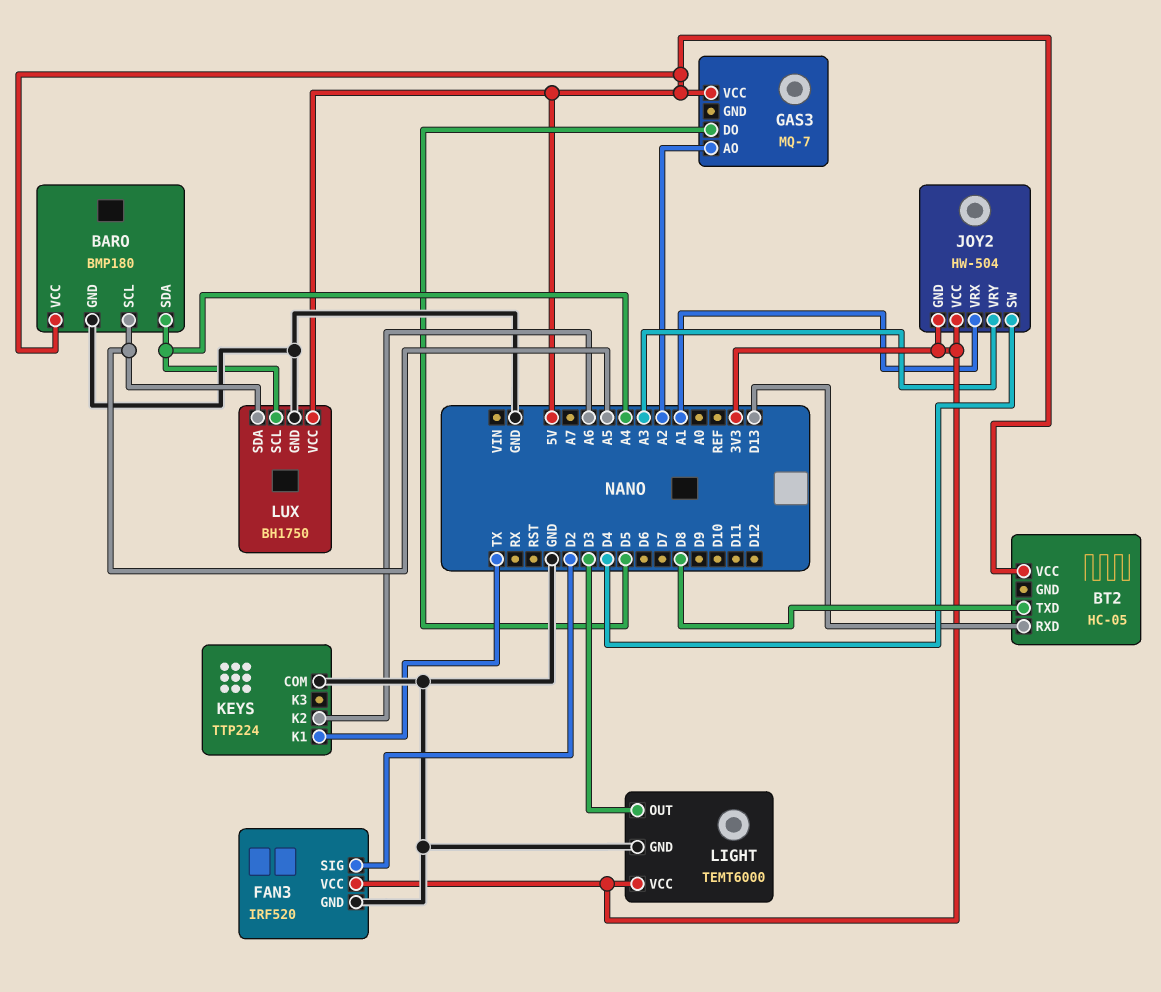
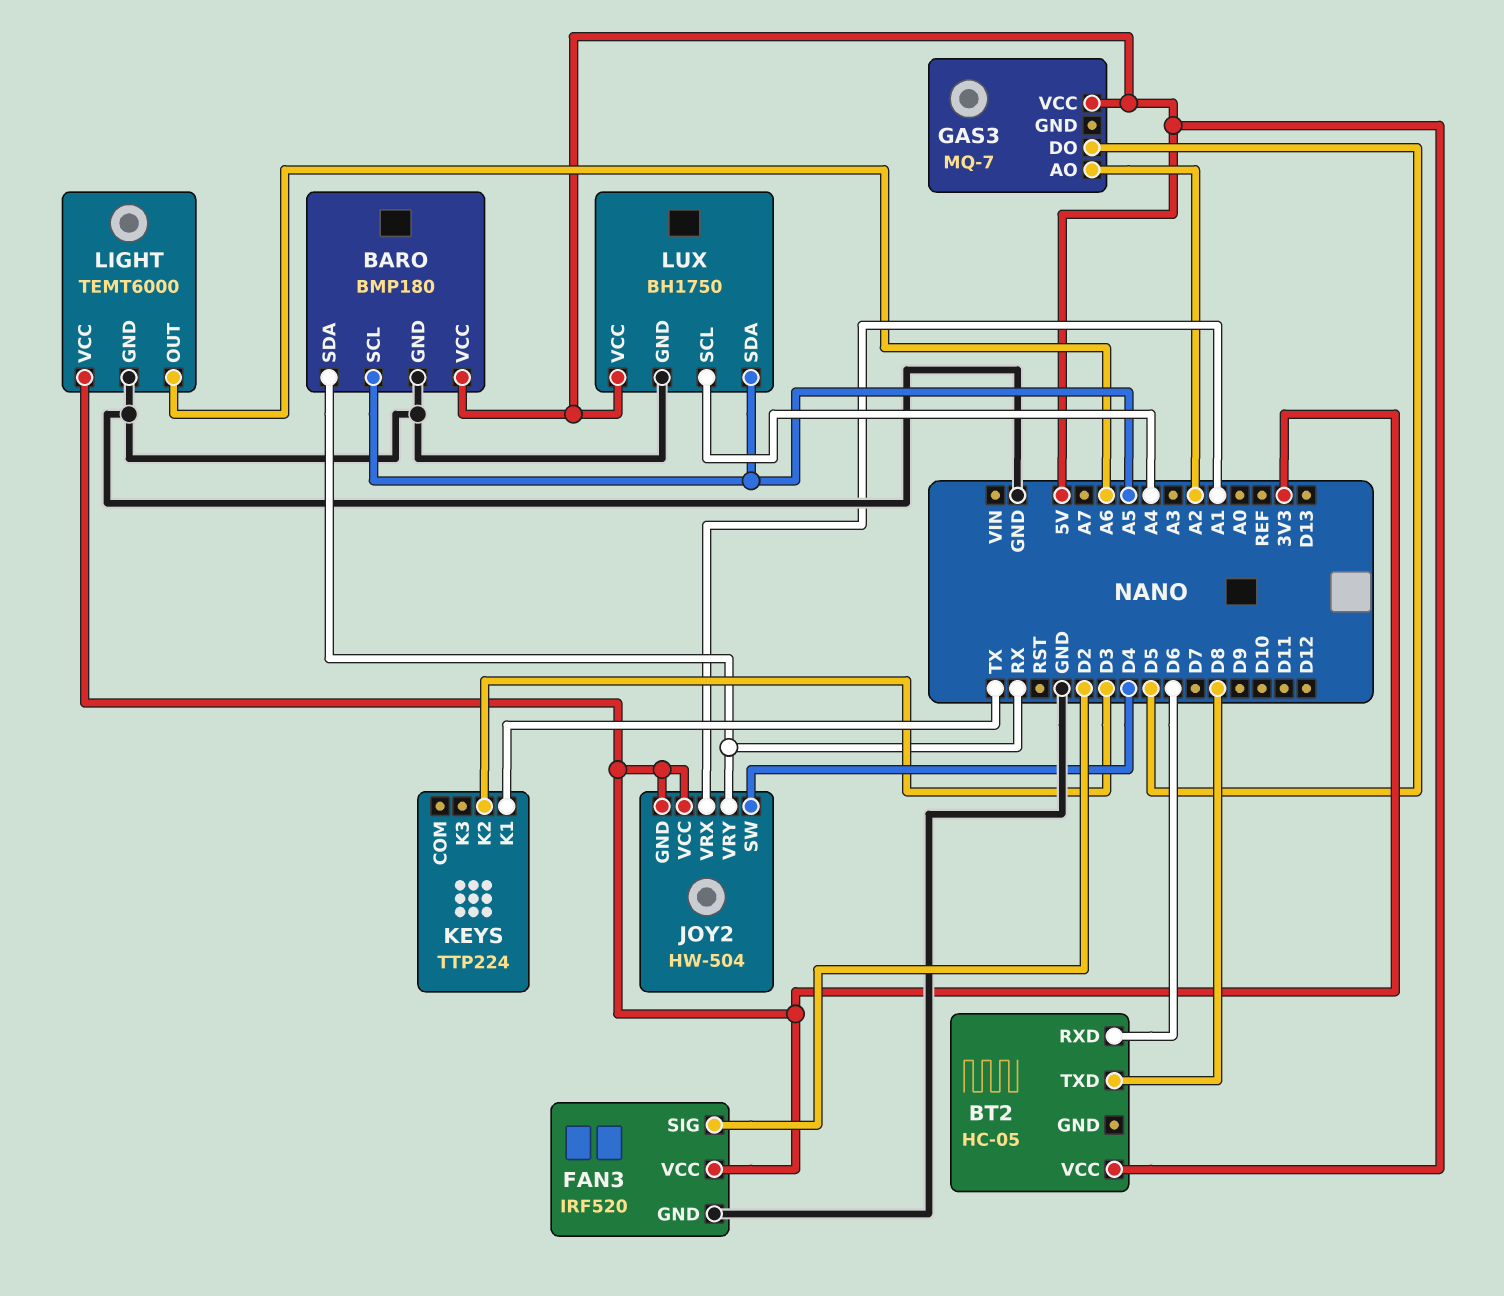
BARO pin SDA: A4 -> RX
BT2 pin RXD: D13 -> D6
JOY2 pin VRY: A3 -> RX
KEYS pin COM: GND -> none
KEYS pin K2: A6 -> D3
LIGHT pin OUT: D3 -> A6

